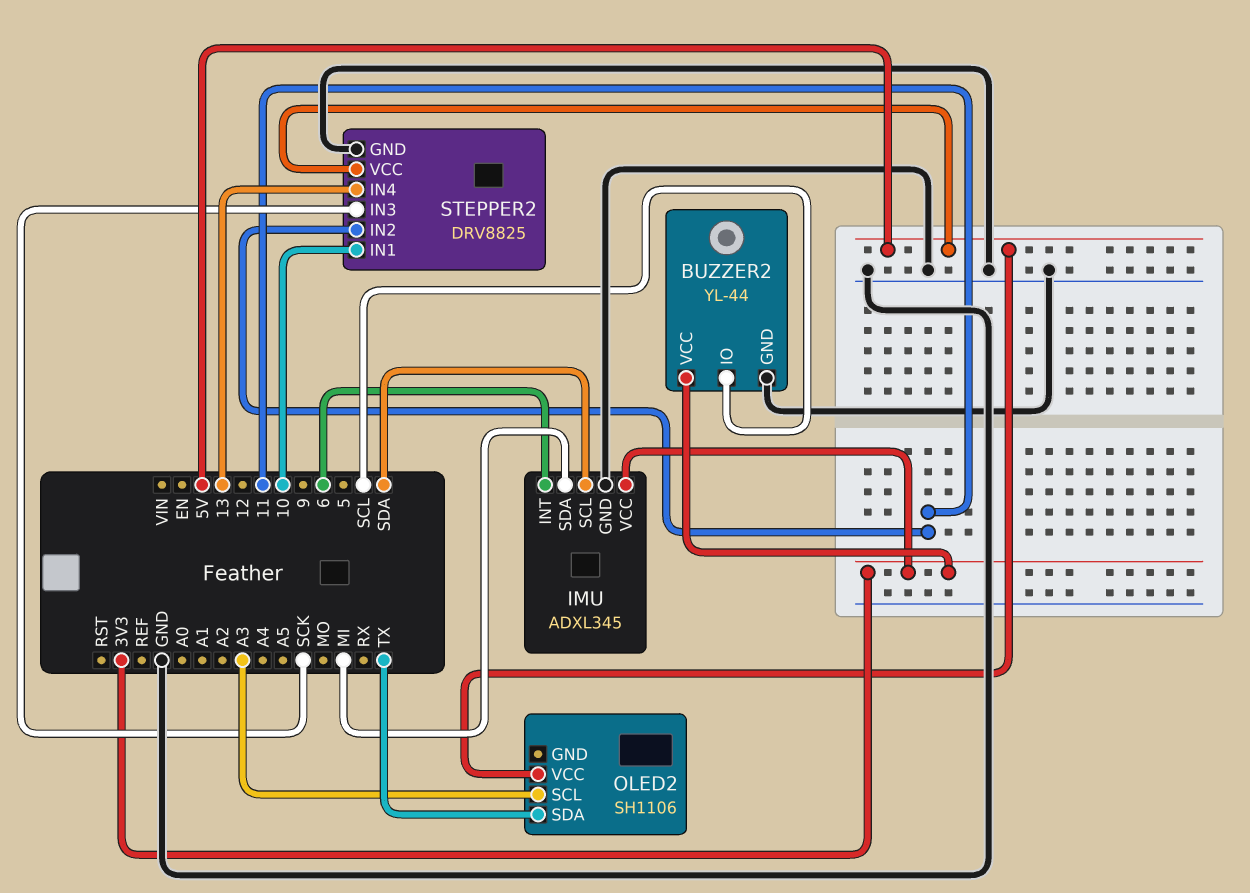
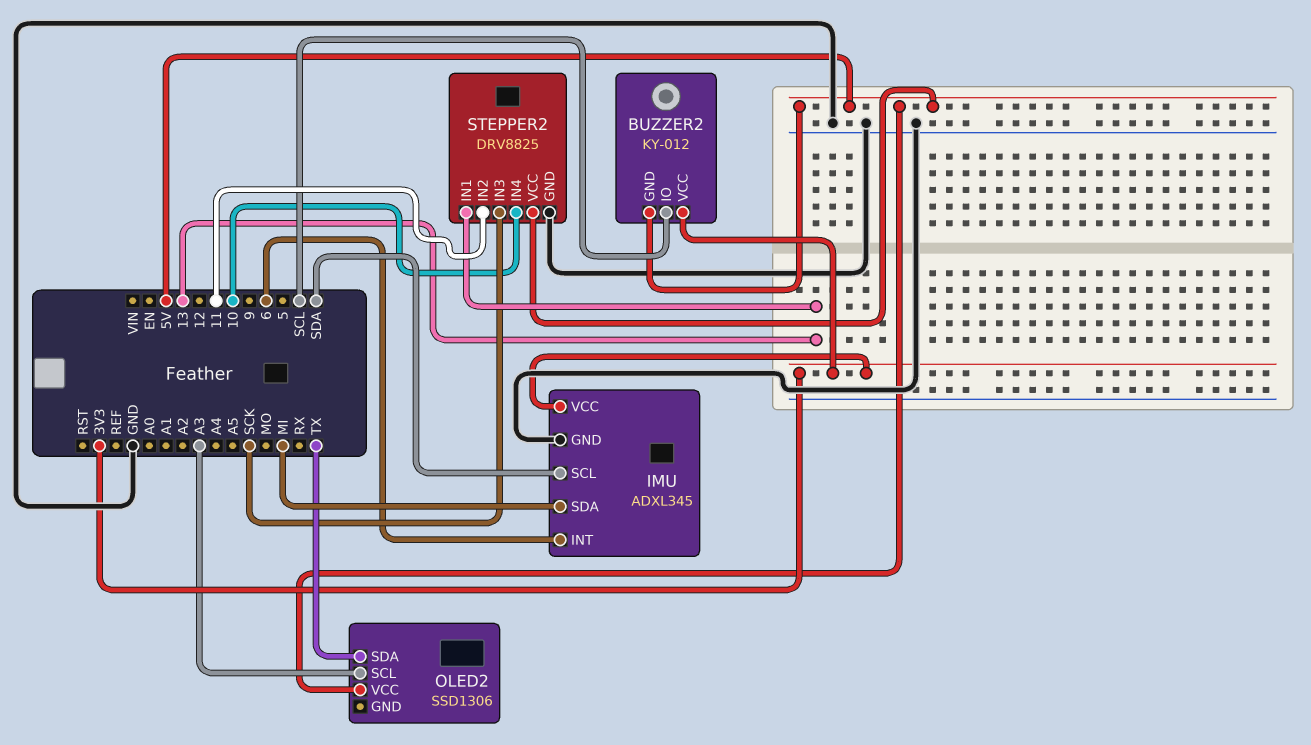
BUZZER2: YL-44 -> KY-012
BUZZER2 pin GND: GND -> 5V
OLED2: SH1106 -> SSD1306
STEPPER2 pin IN1: 10 -> 13
STEPPER2 pin IN4: 13 -> 10

